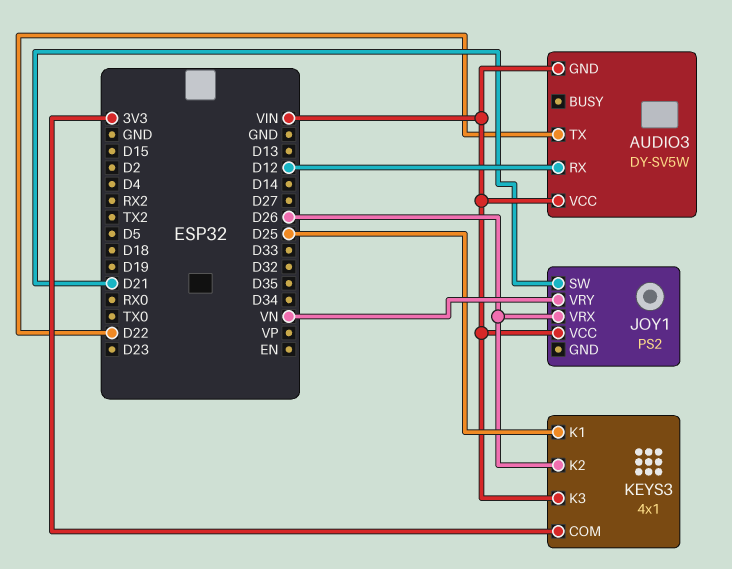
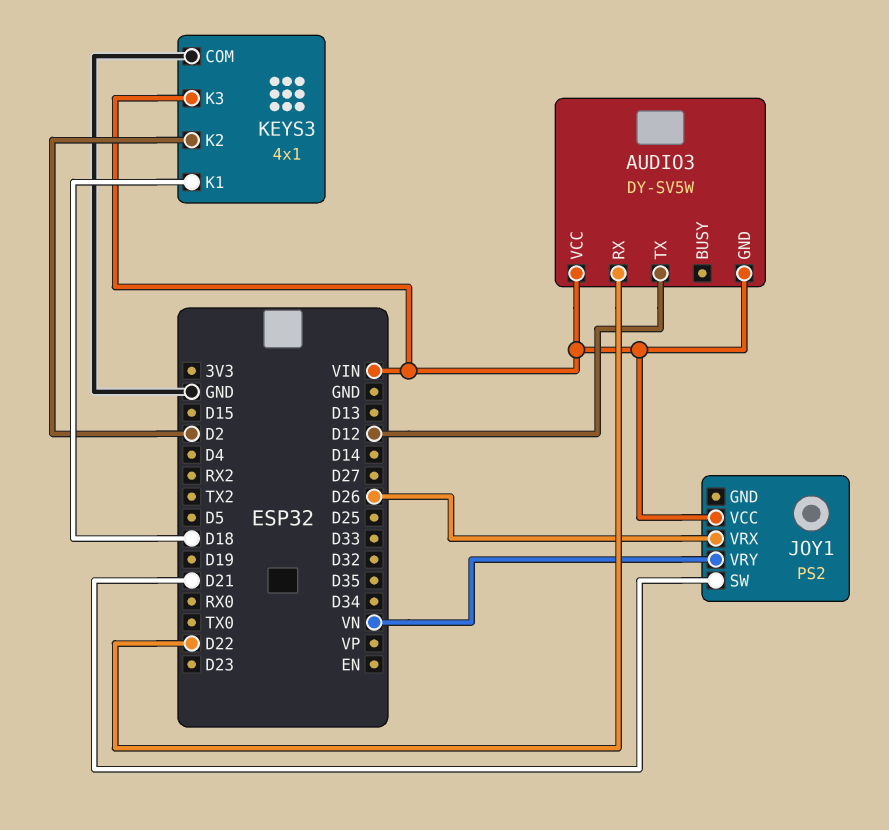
AUDIO3 pin RX: D12 -> D22
AUDIO3 pin TX: D22 -> D12
KEYS3 pin COM: 3V3 -> GND
KEYS3 pin K1: D25 -> D18
KEYS3 pin K2: D26 -> D2

